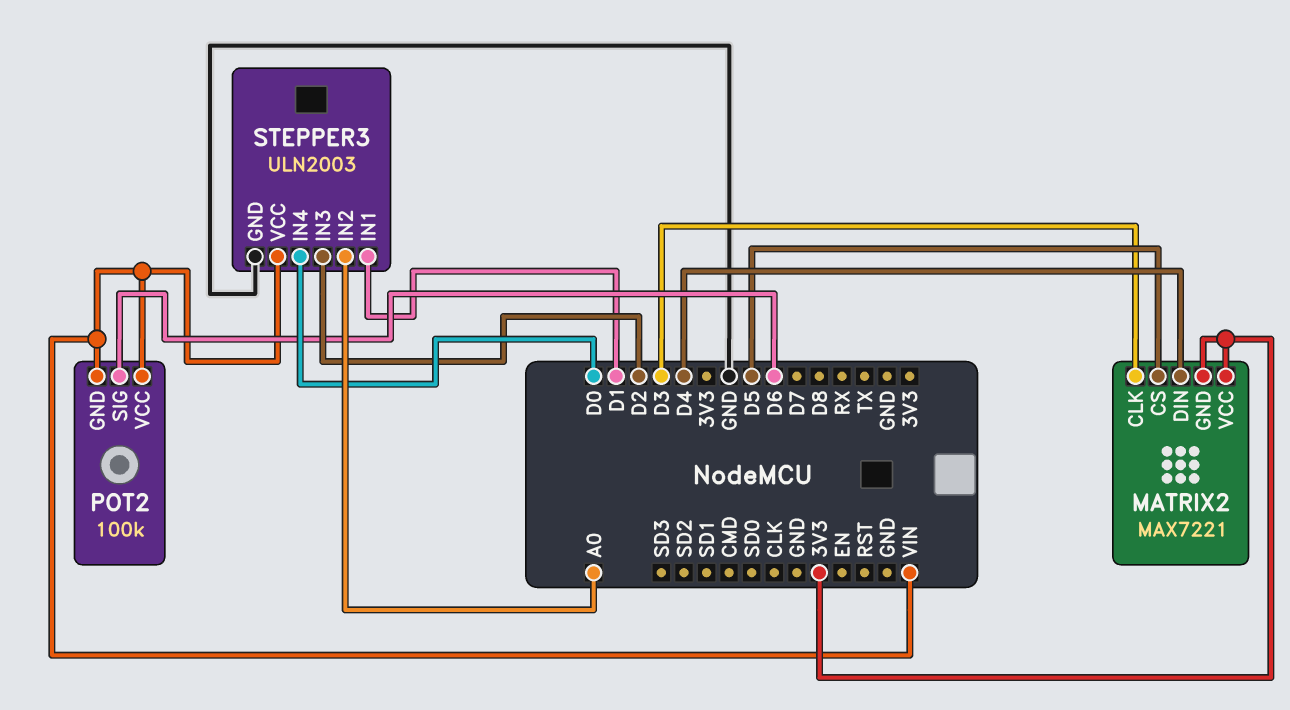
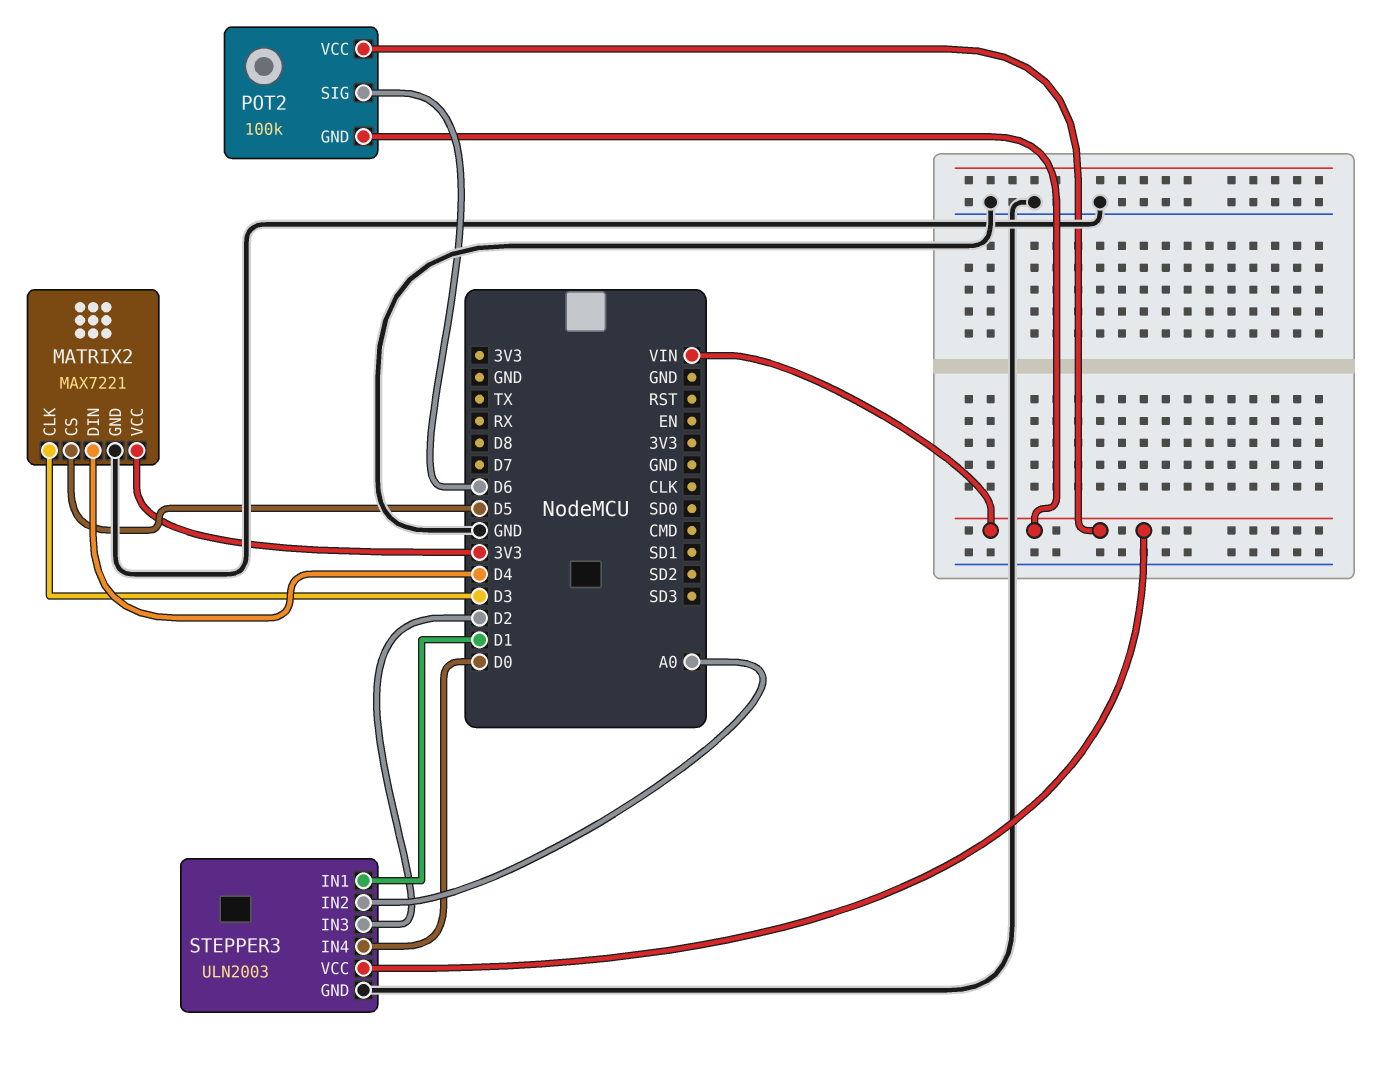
MATRIX2 pin GND: 3V3 -> GND

